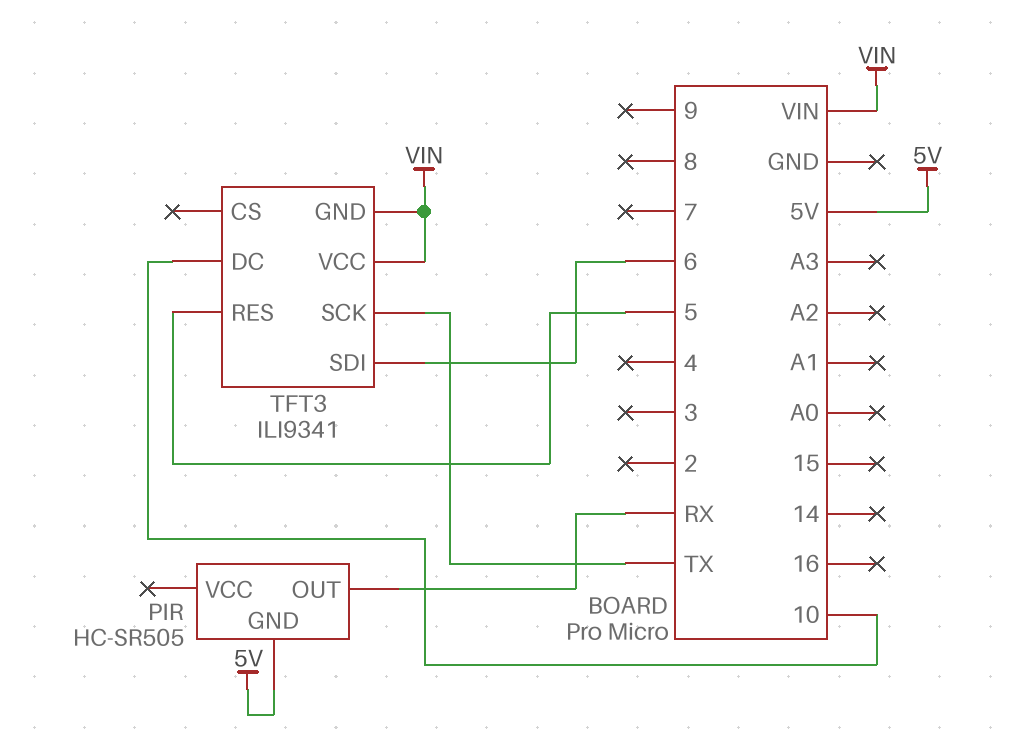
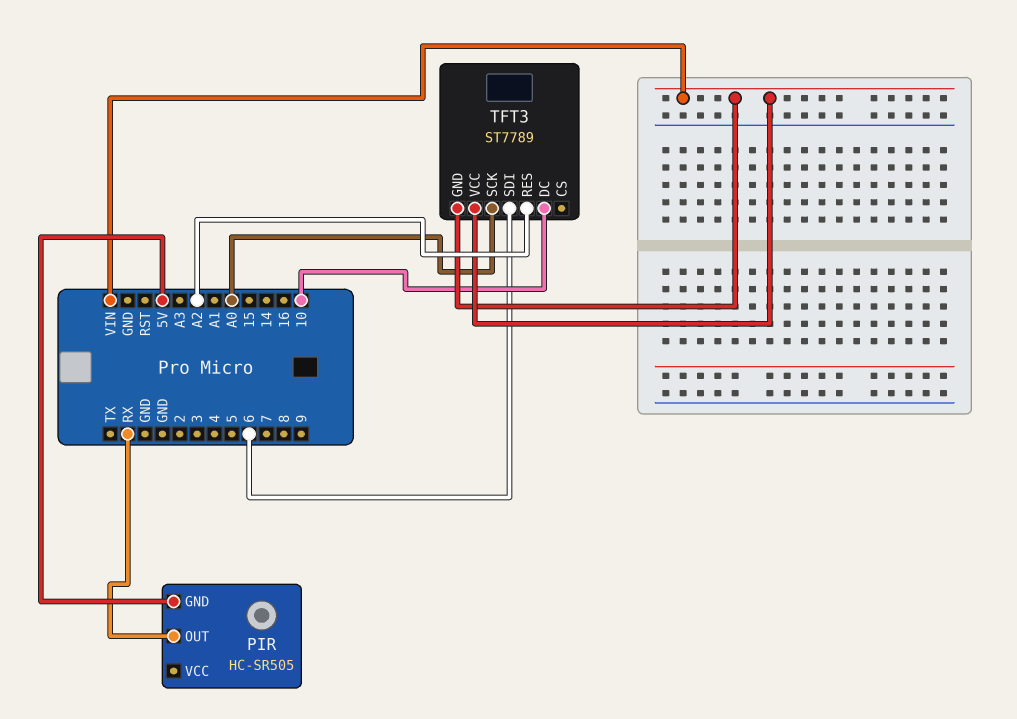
TFT3: ILI9341 -> ST7789
TFT3 pin RES: 5 -> A2
TFT3 pin SCK: TX -> A0

